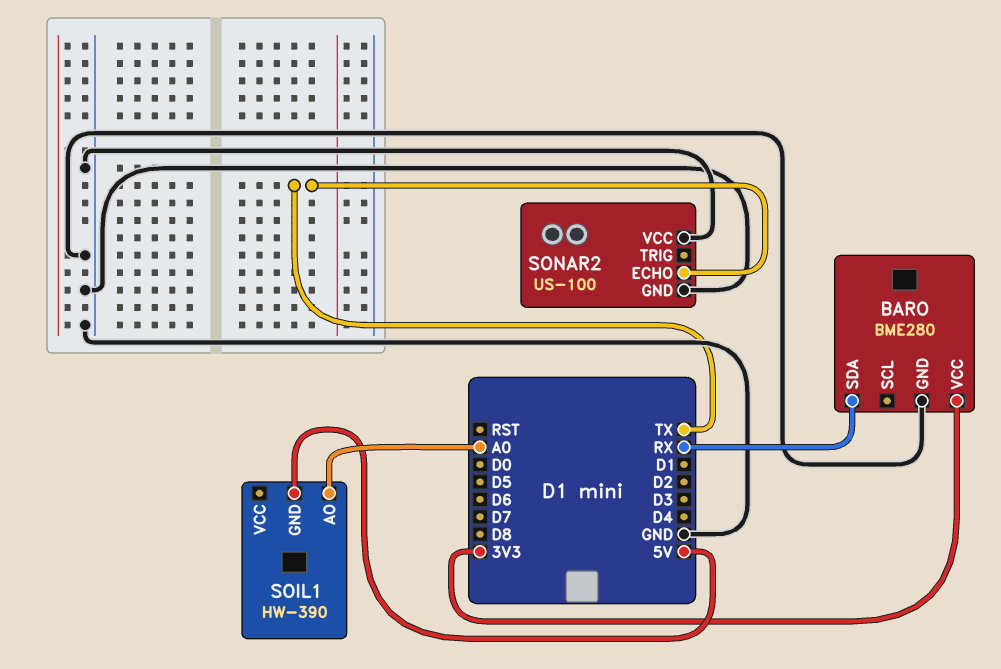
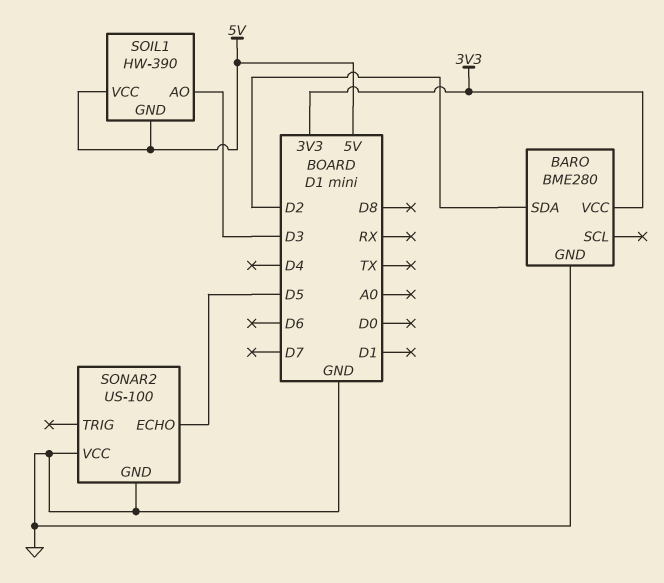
BARO pin SDA: RX -> D2
SOIL1 pin AO: A0 -> D3
SOIL1 pin VCC: none -> 5V
SONAR2 pin ECHO: TX -> D5

